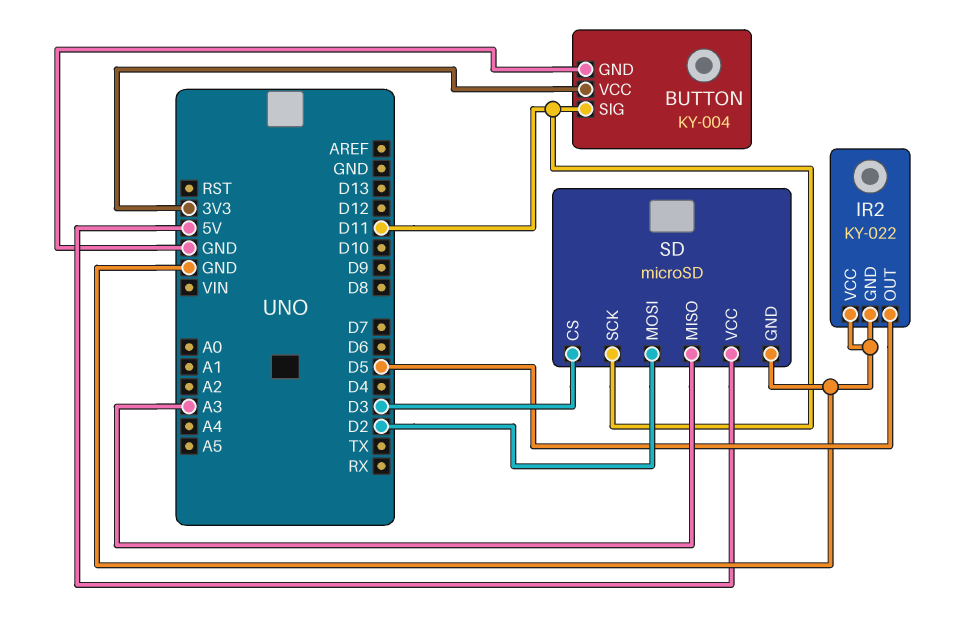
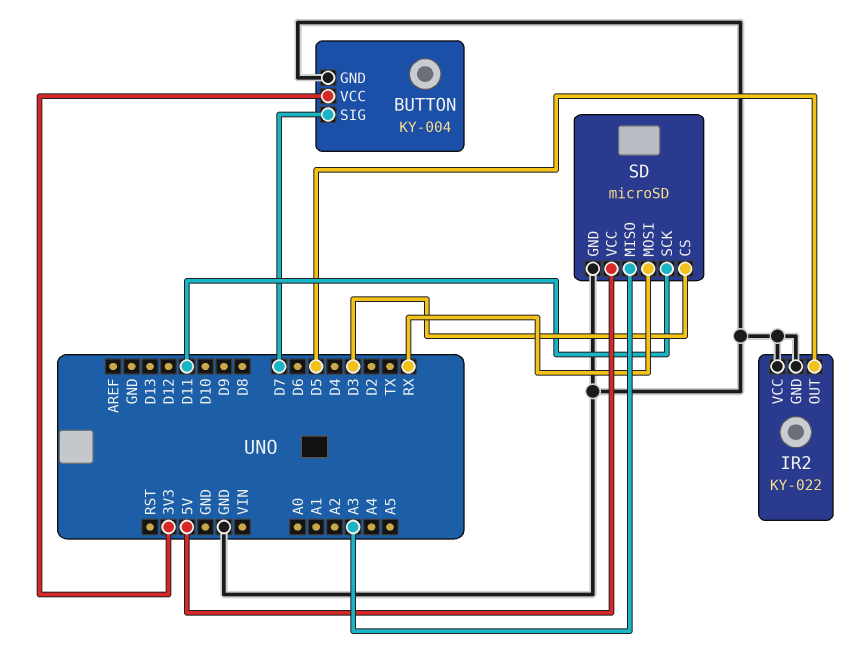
BUTTON pin SIG: D11 -> D7
SD pin MOSI: D2 -> RX

